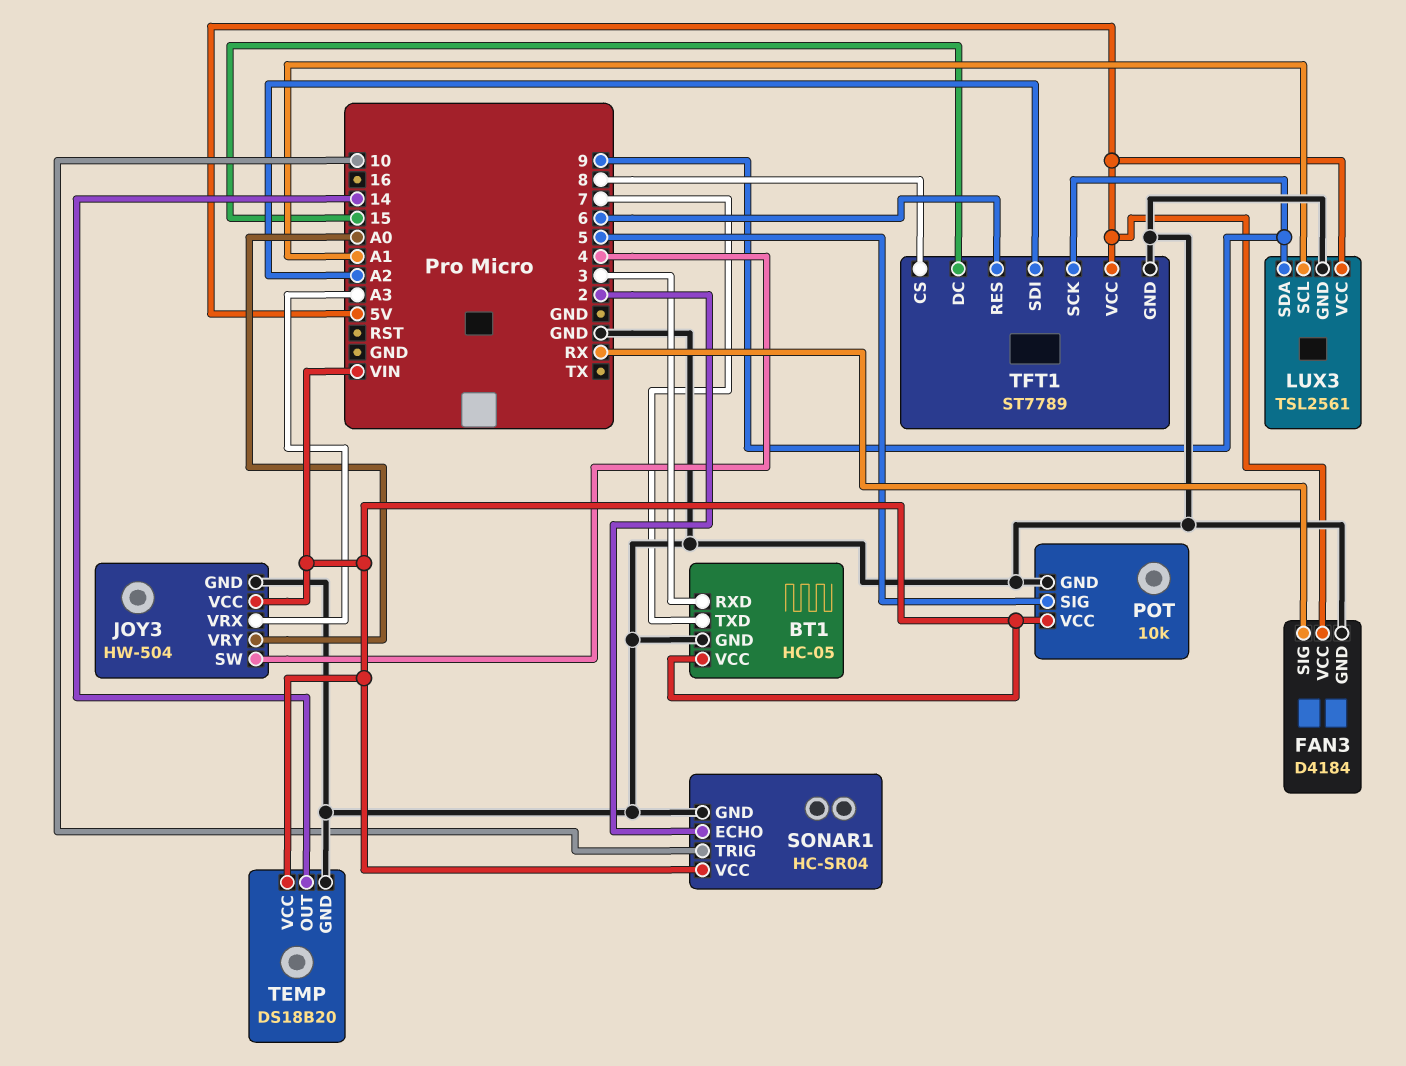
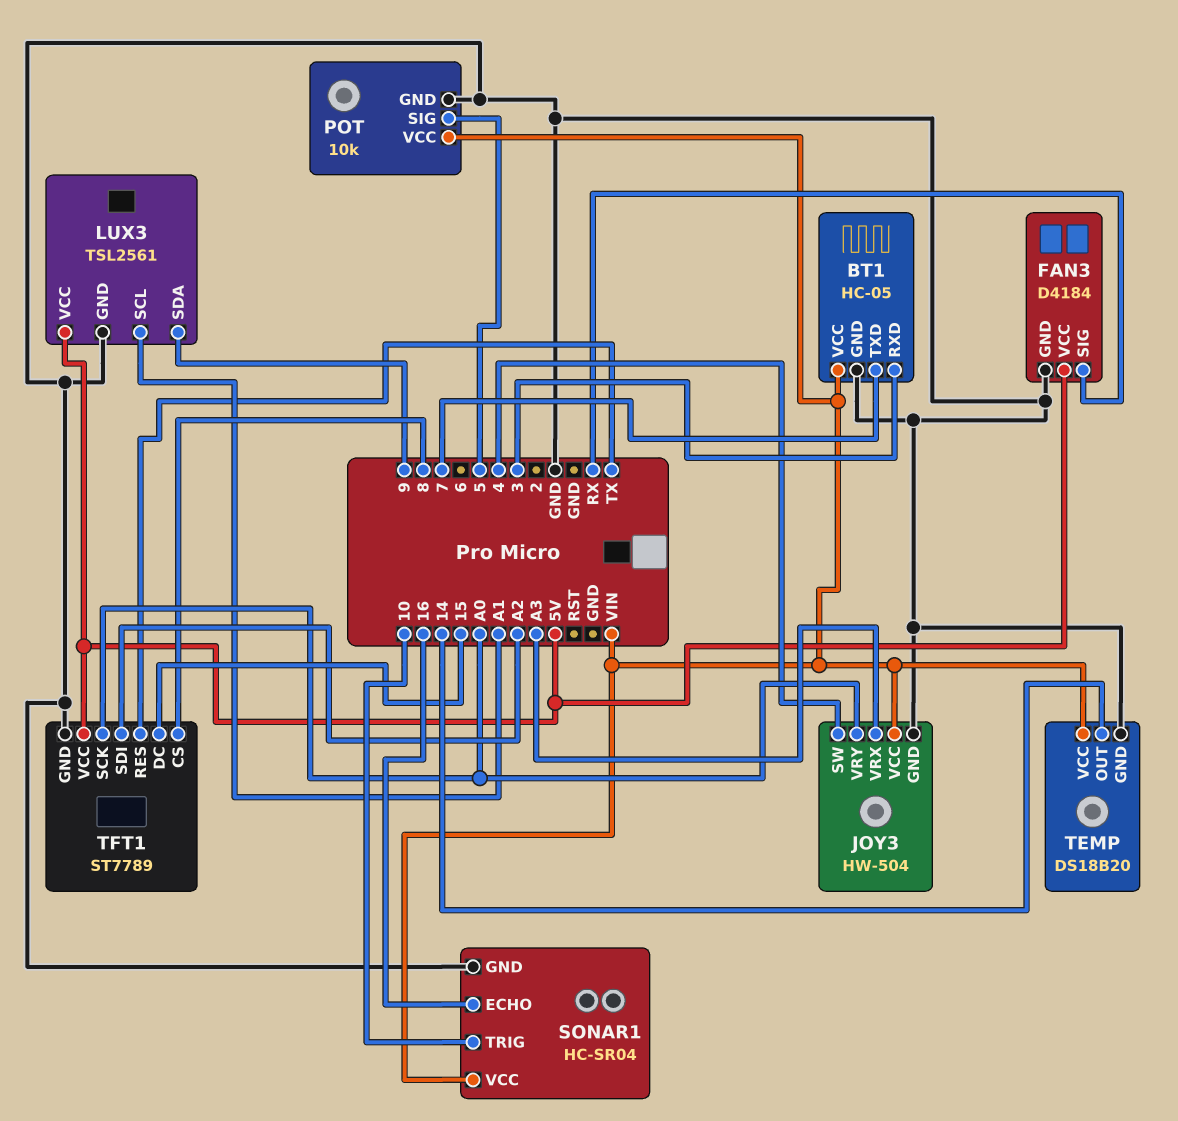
SONAR1 pin ECHO: 2 -> 16
TFT1 pin RES: 6 -> TX
TFT1 pin SCK: 9 -> A0

